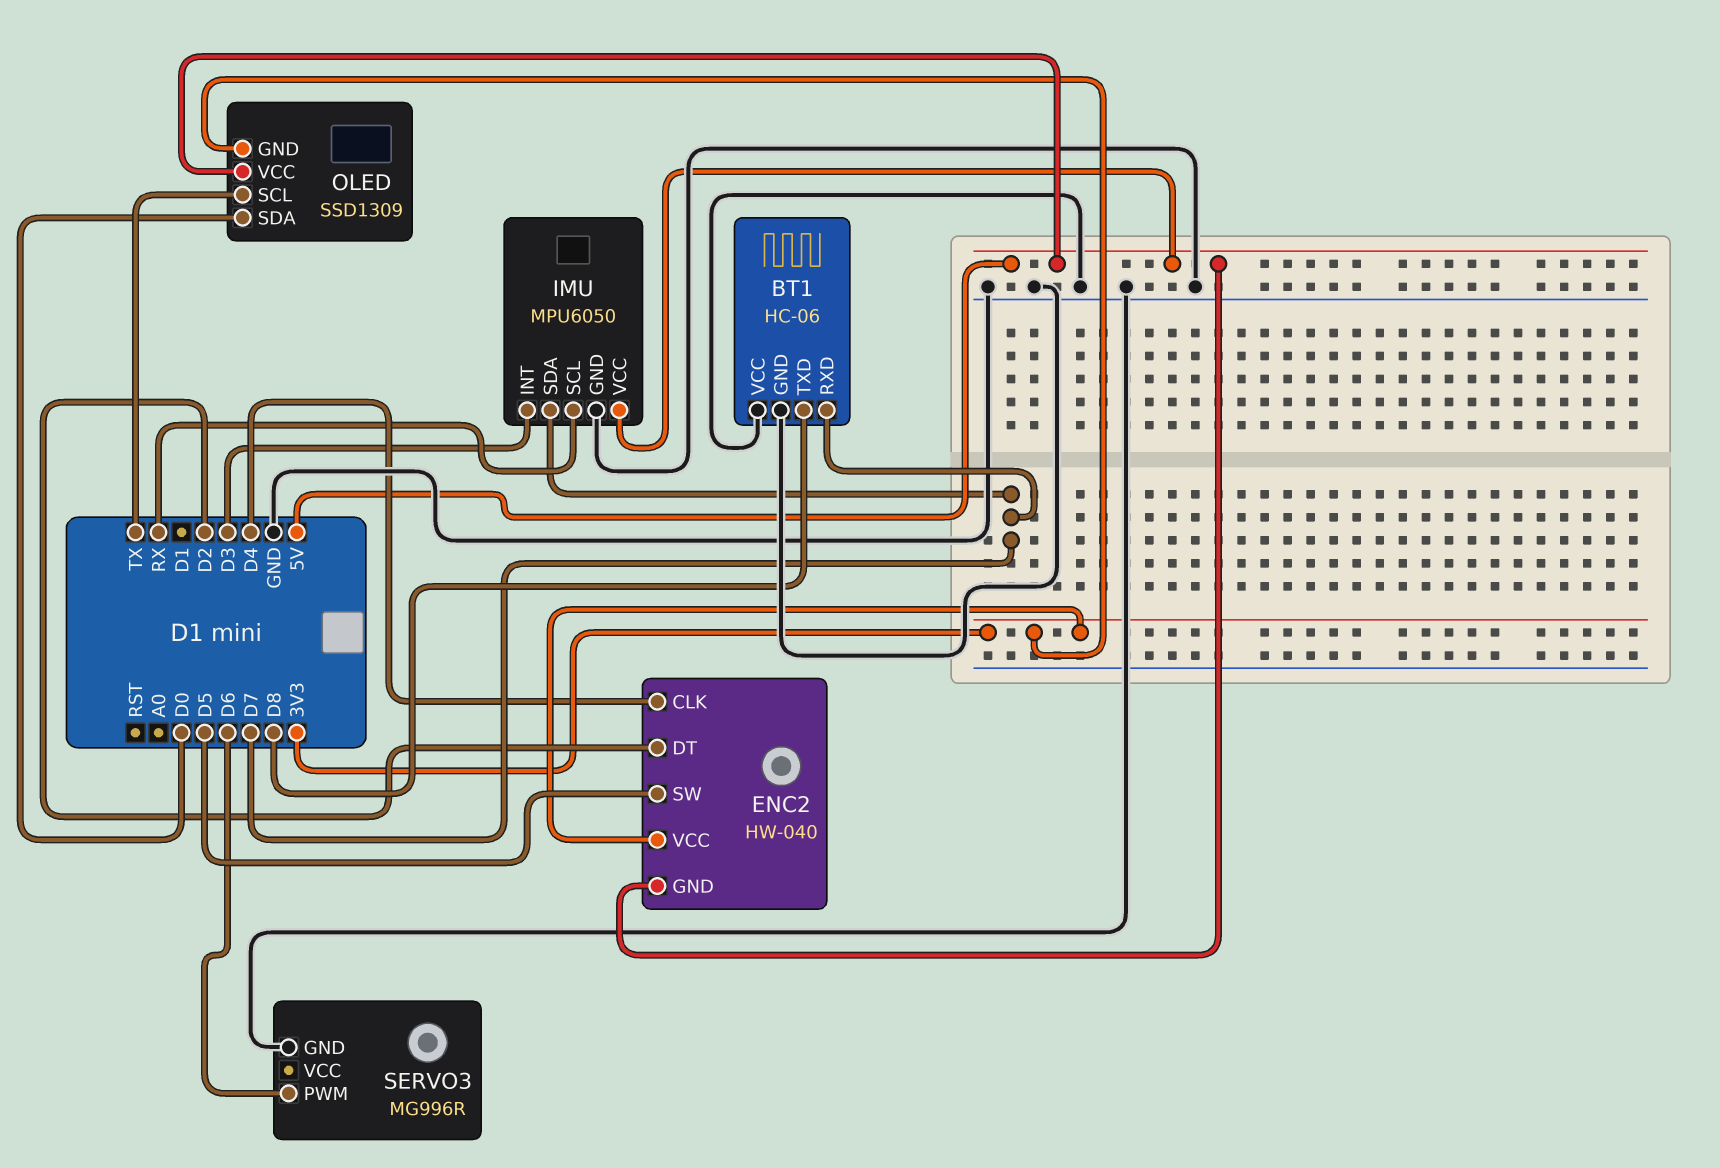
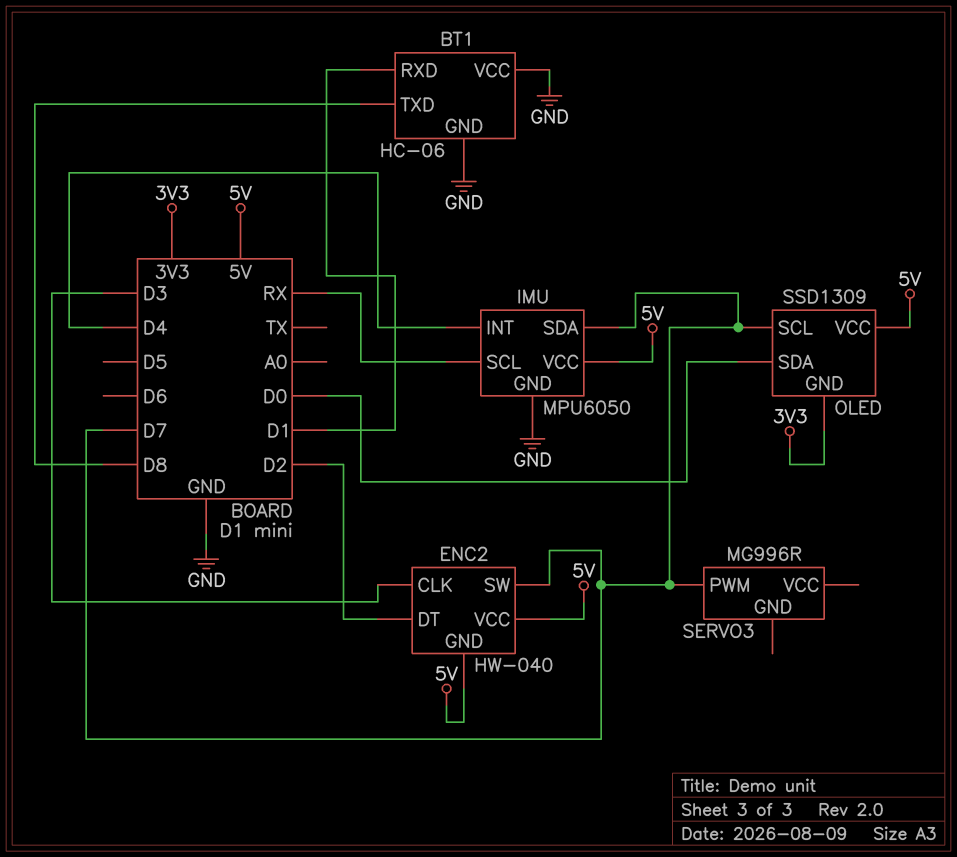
BT1 pin RXD: D7 -> D1
ENC2 pin CLK: D4 -> D3
ENC2 pin SW: D5 -> D7
ENC2 pin VCC: 3V3 -> 5V
IMU pin INT: D3 -> D4
OLED pin SCL: TX -> D7
SERVO3 pin GND: GND -> none
SERVO3 pin PWM: D6 -> D7

